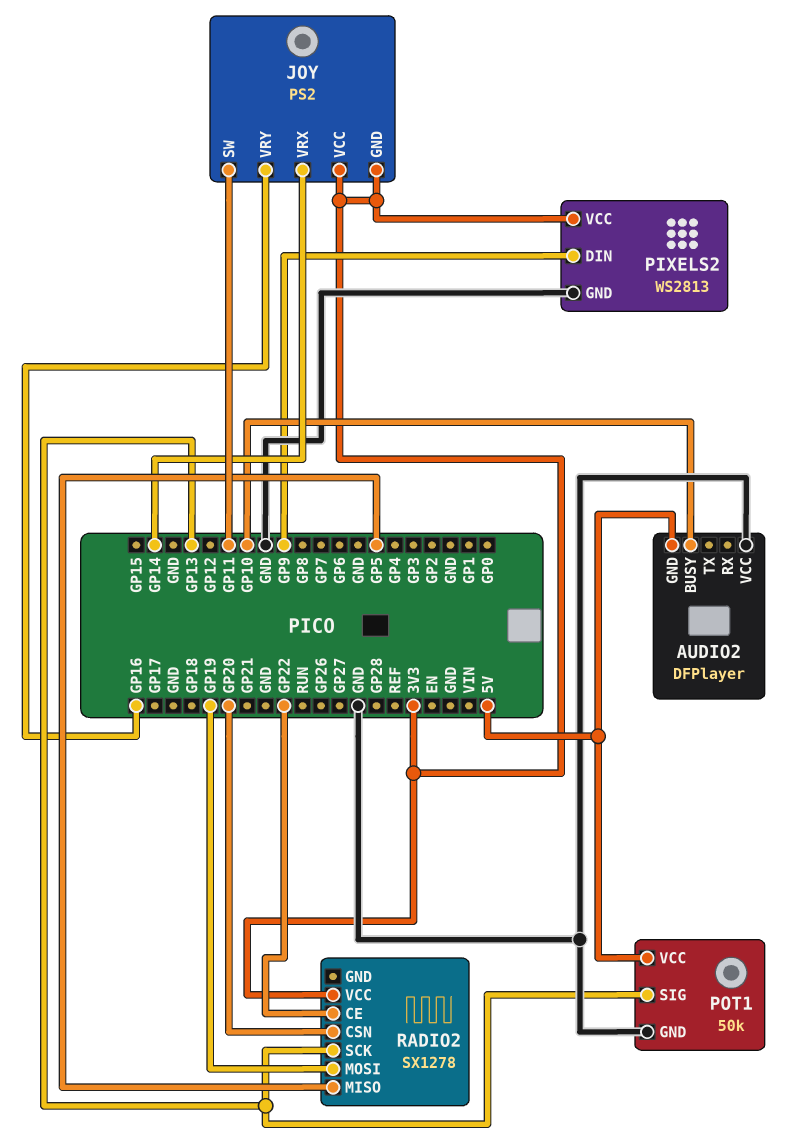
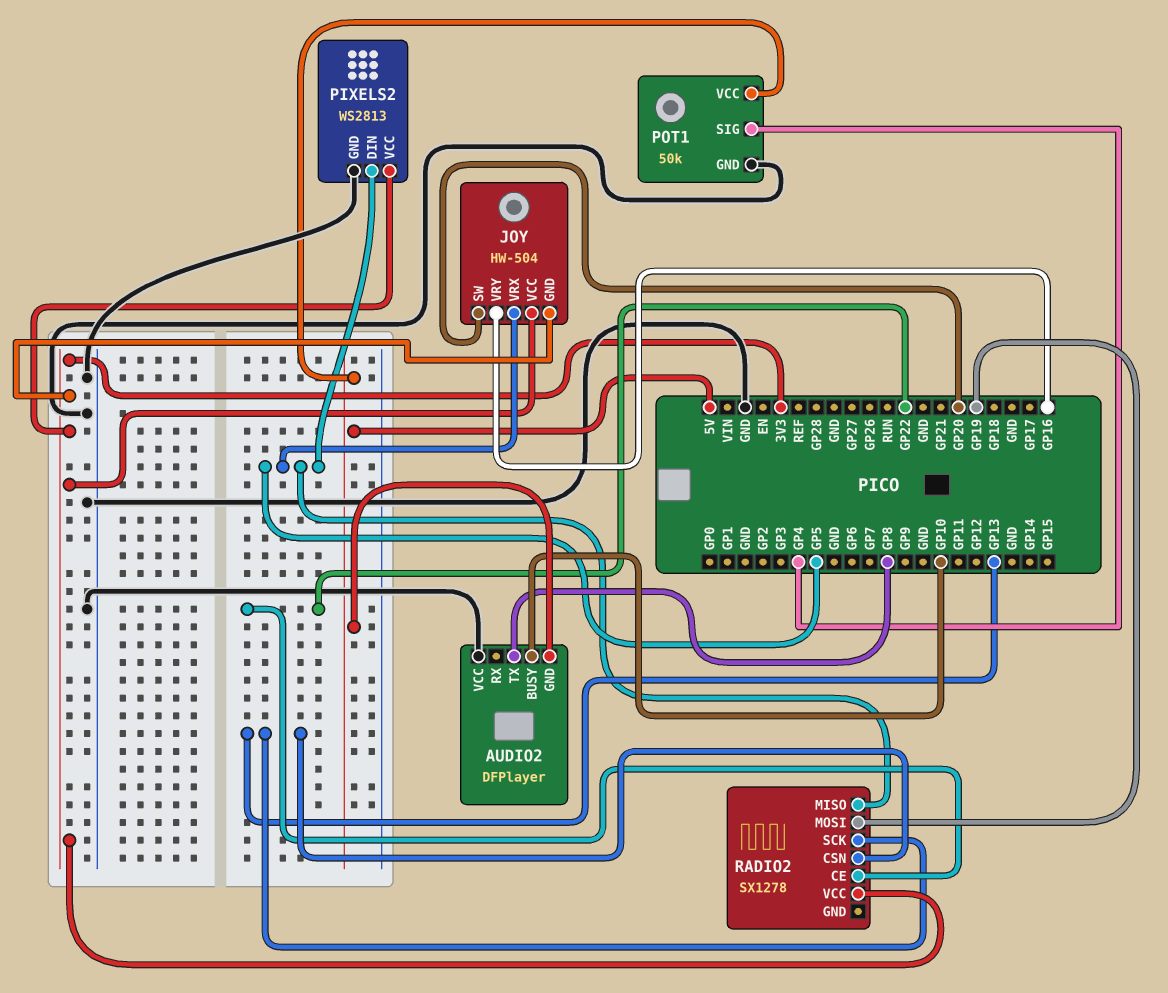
AUDIO2 pin TX: none -> GP8
JOY: PS2 -> HW-504
JOY pin SW: GP11 -> GP20
JOY pin VRX: GP14 -> GP5
PIXELS2 pin DIN: GP9 -> GP5
POT1 pin SIG: GP13 -> GP4
RADIO2 pin CSN: GP20 -> GP13

